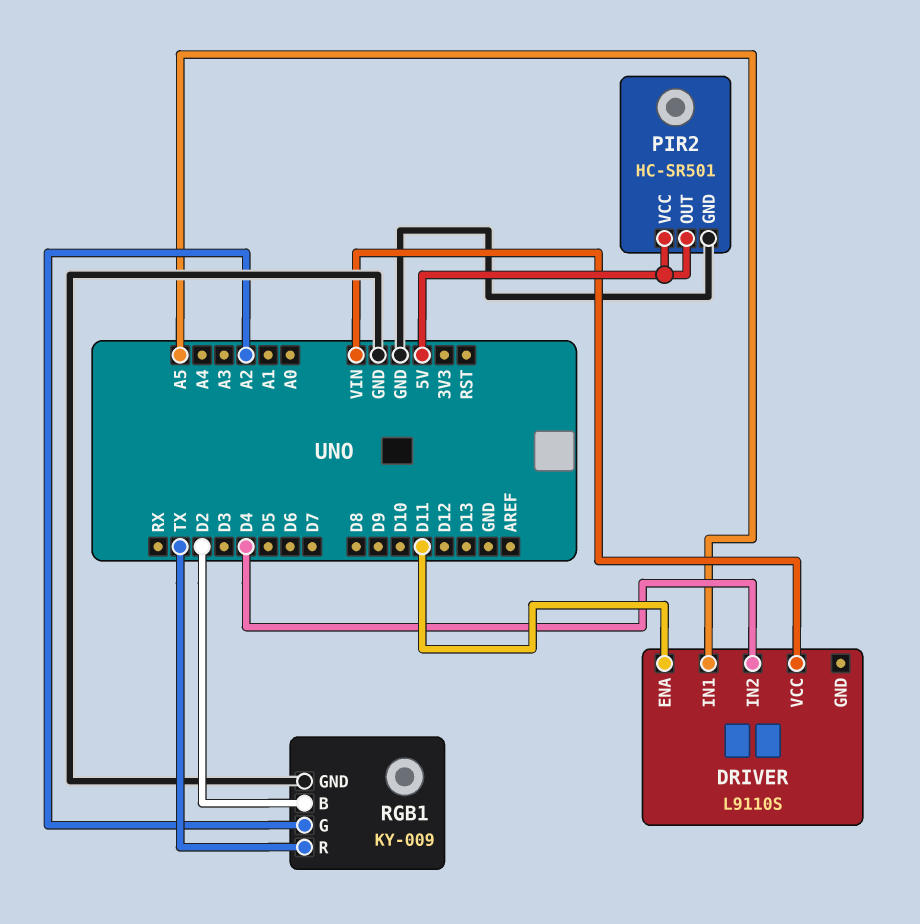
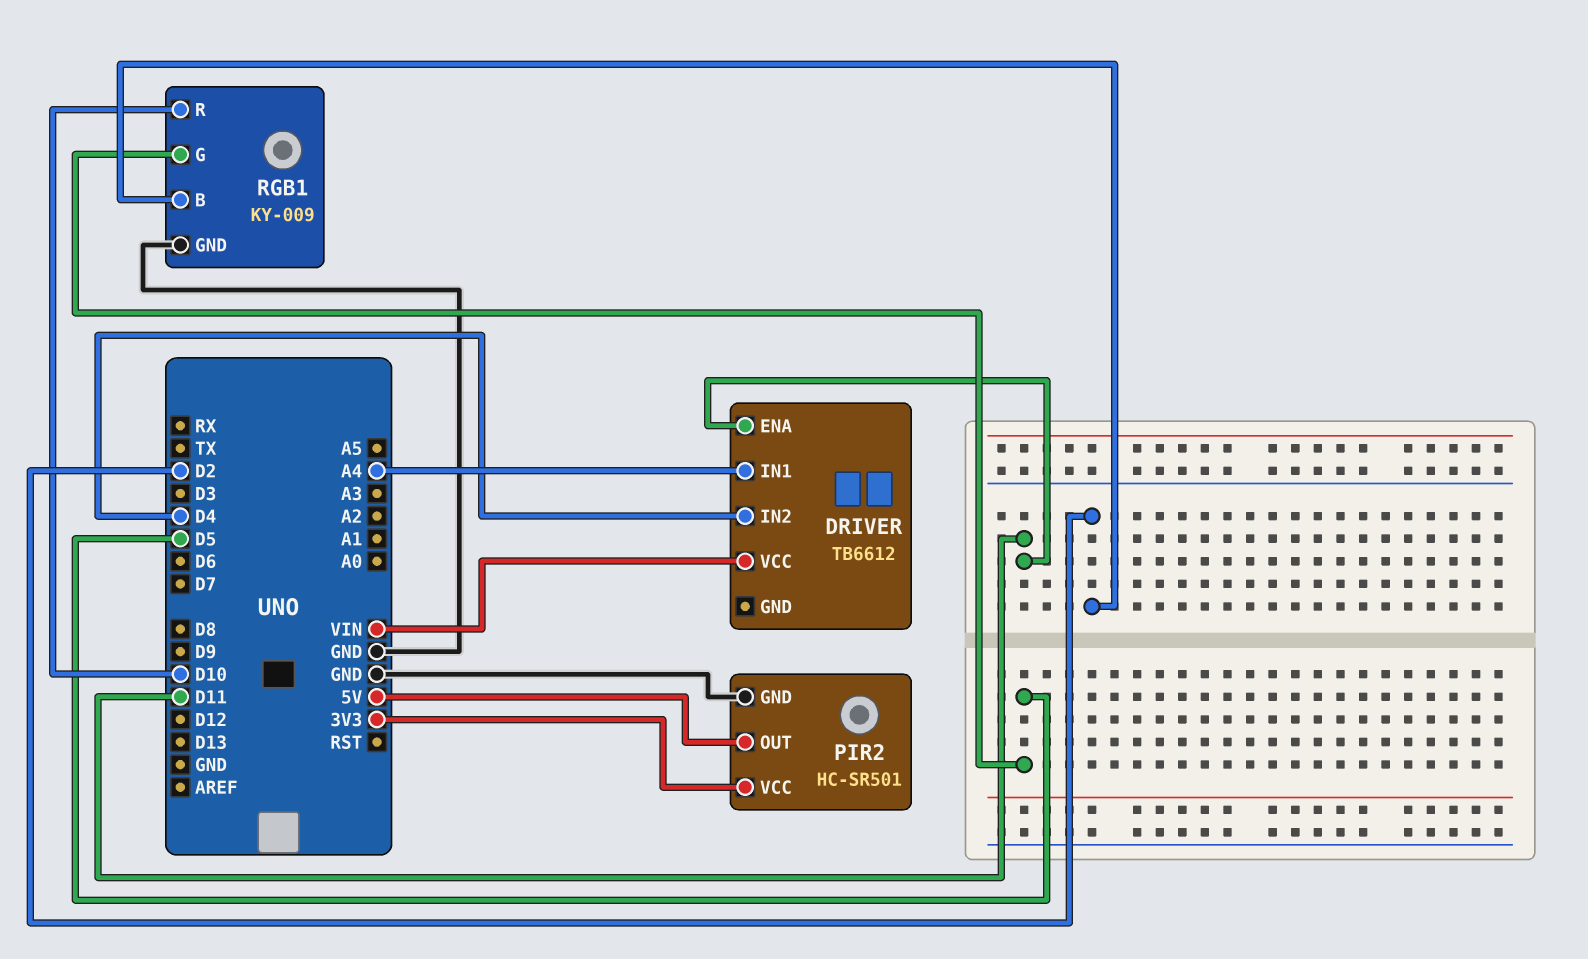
DRIVER: L9110S -> TB6612
DRIVER pin IN1: A5 -> A4
PIR2 pin VCC: 5V -> 3V3
RGB1 pin G: A2 -> D5
RGB1 pin R: TX -> D10

